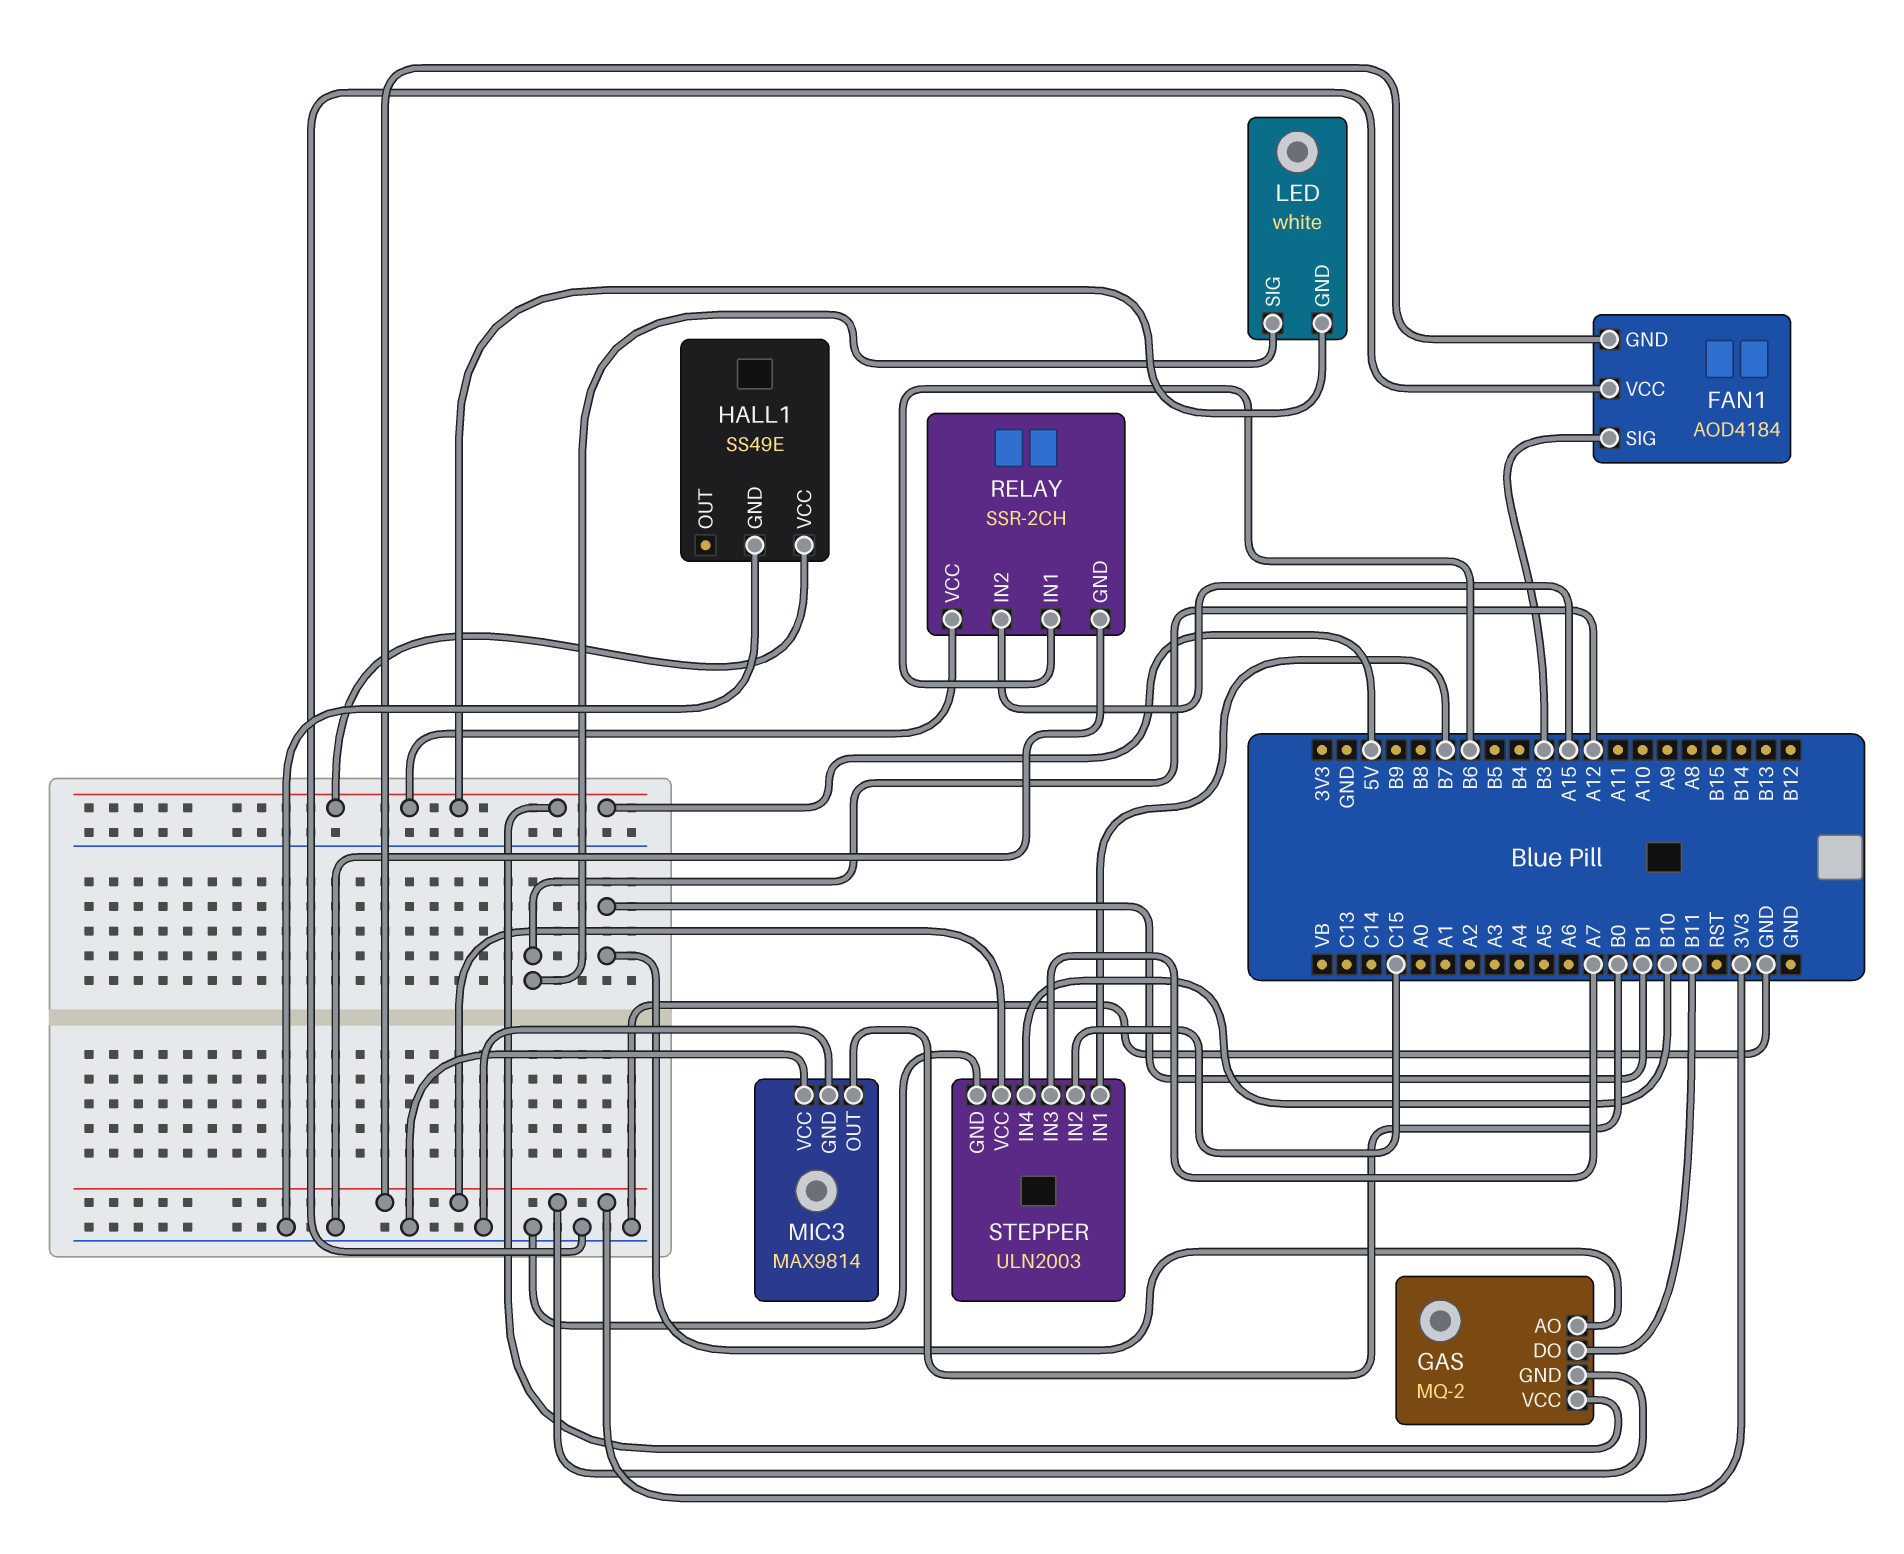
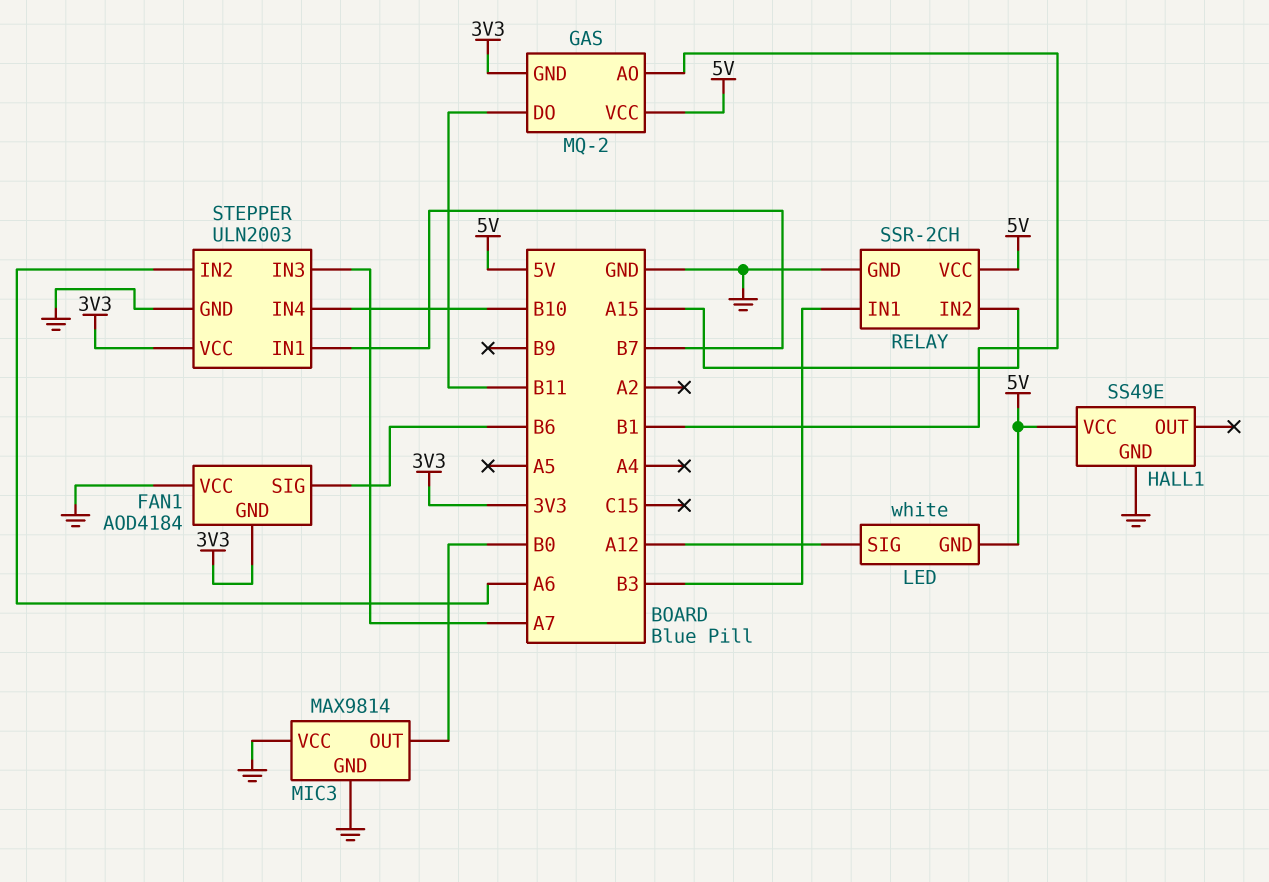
FAN1 pin SIG: B3 -> B6
RELAY pin IN1: B6 -> B3
STEPPER pin IN2: C15 -> A6

